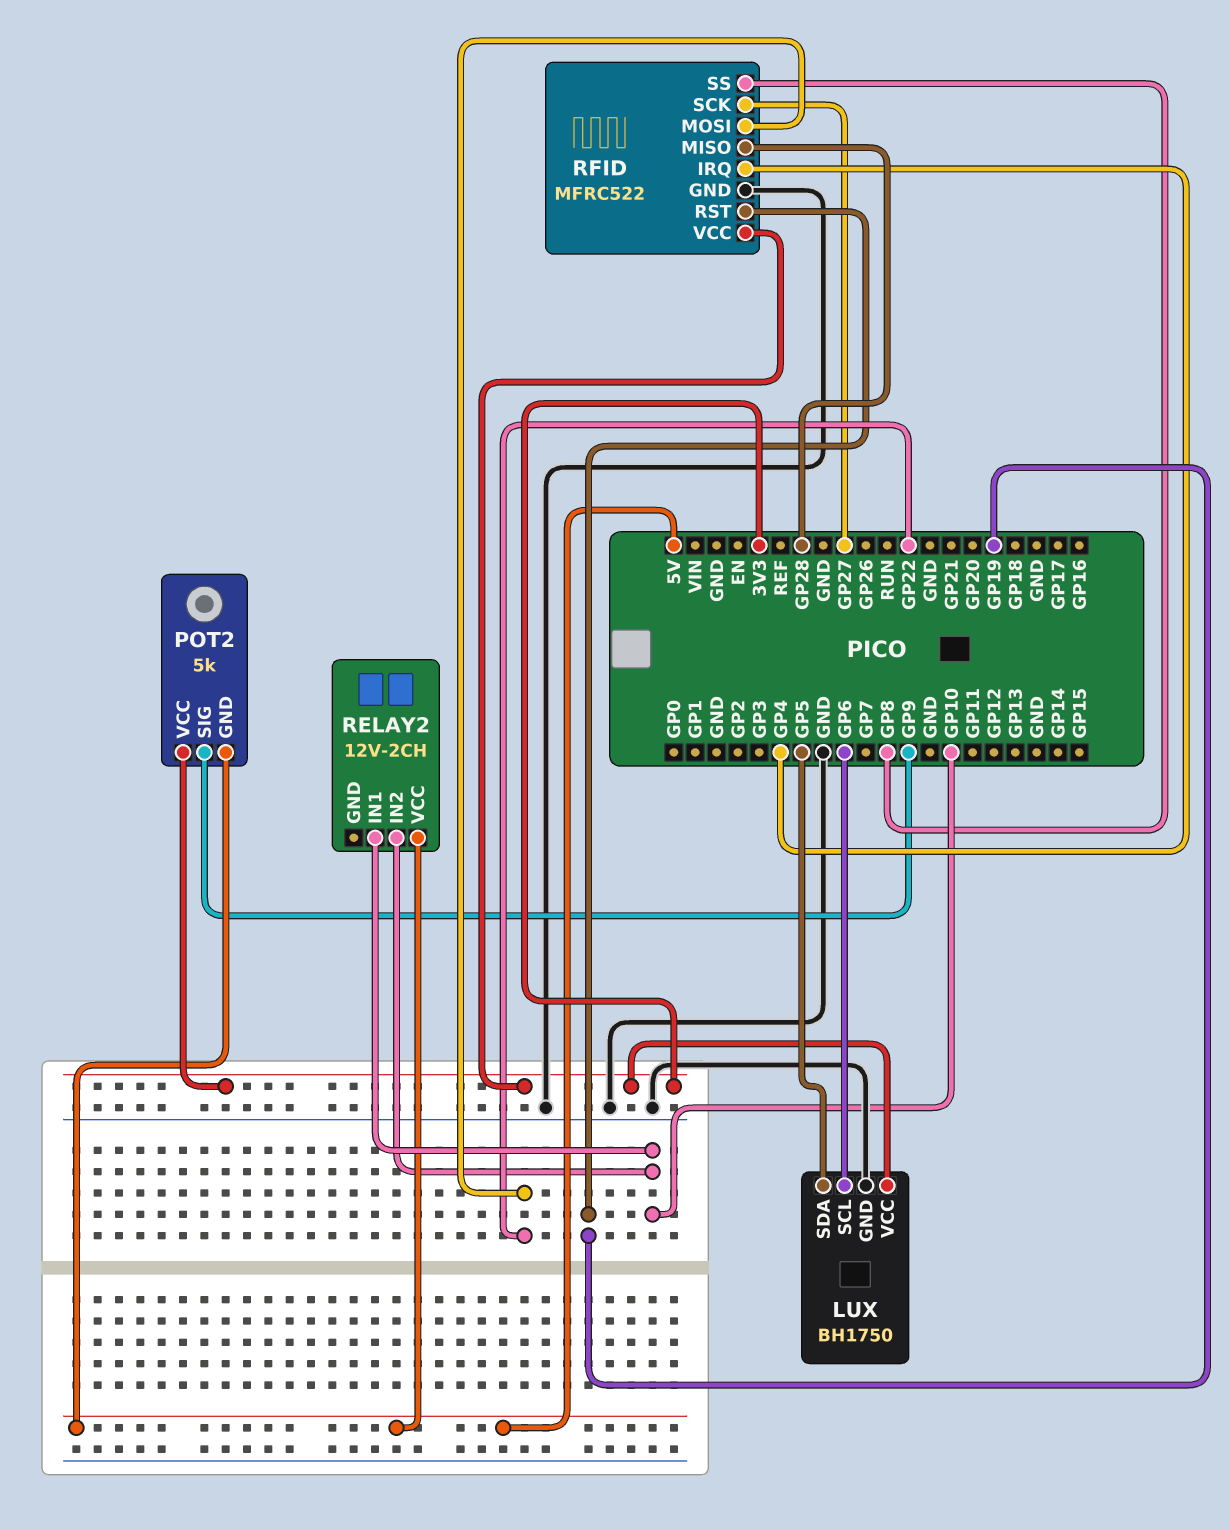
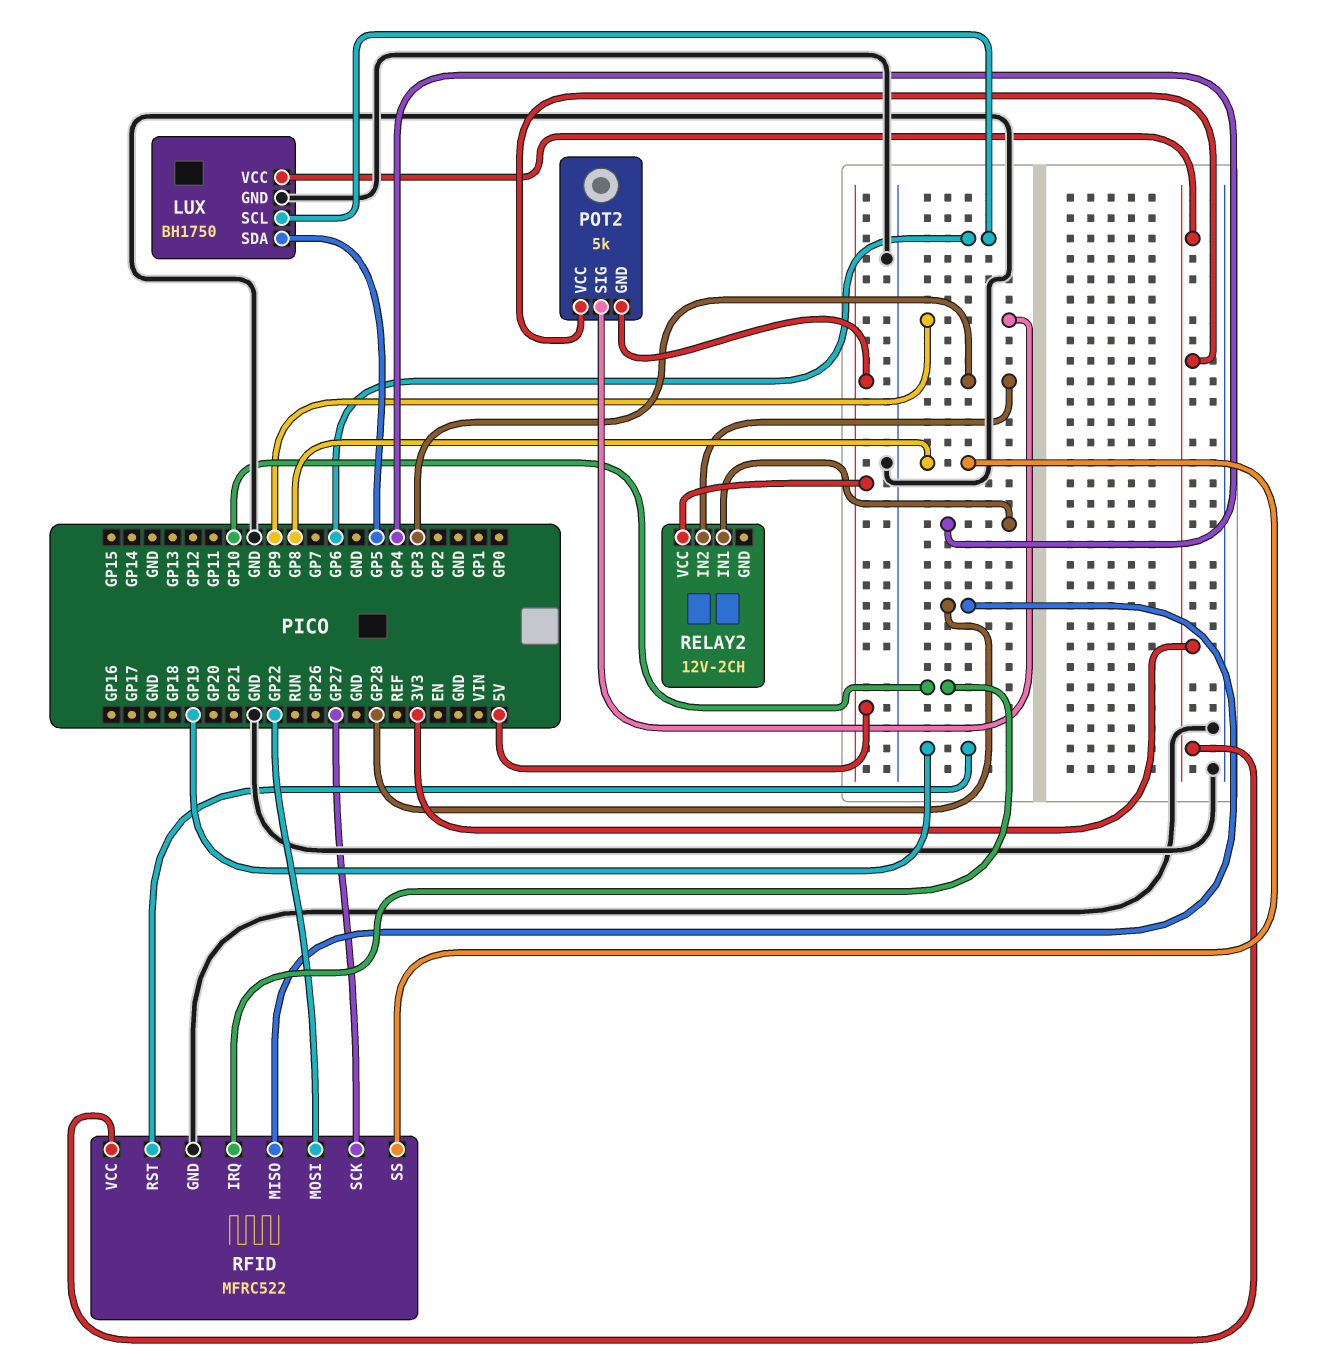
RELAY2 pin IN1: GP10 -> GP4
RELAY2 pin IN2: GP10 -> GP3
RFID pin IRQ: GP4 -> GP10

